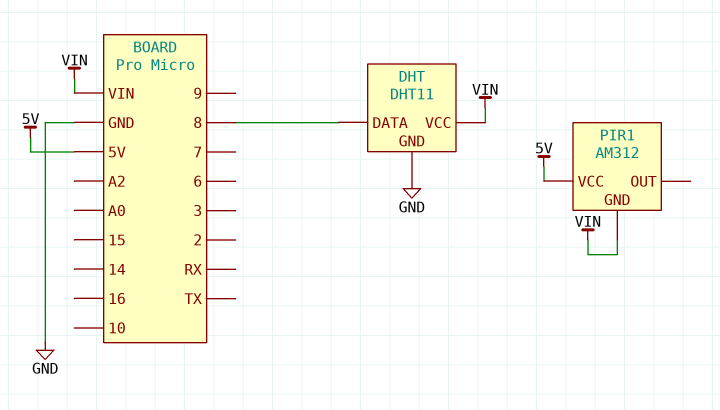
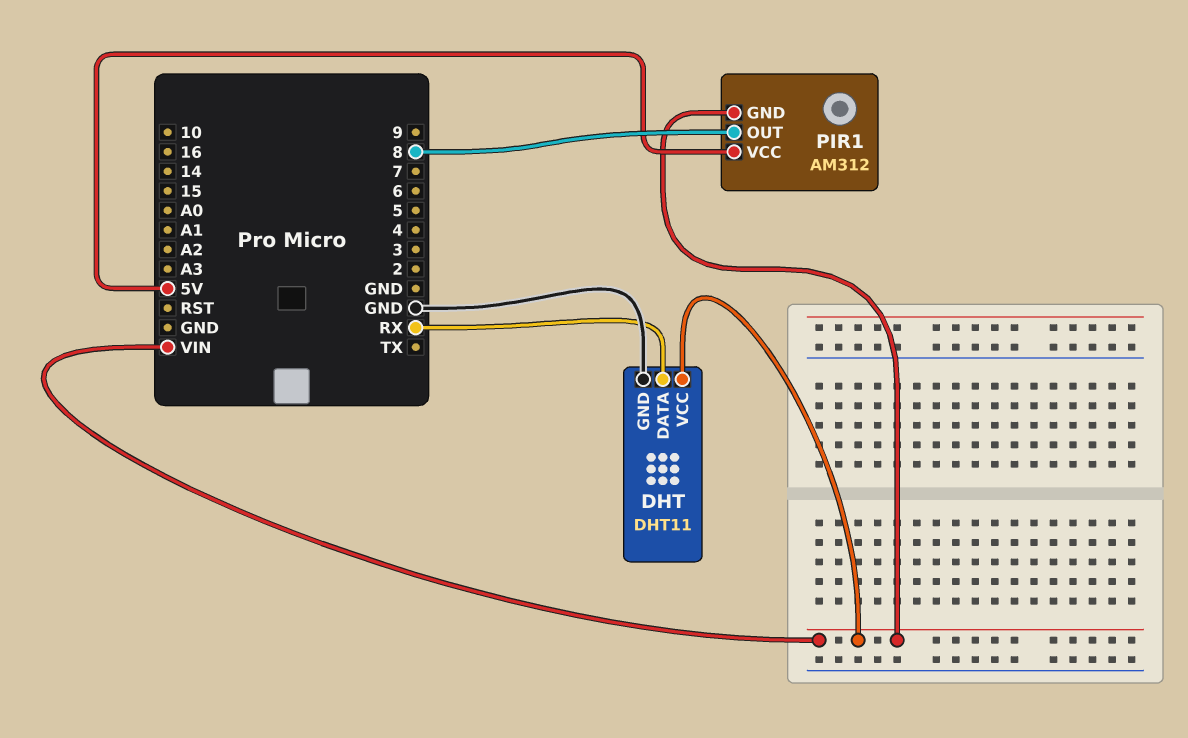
DHT pin DATA: 8 -> RX
PIR1 pin OUT: none -> 8

